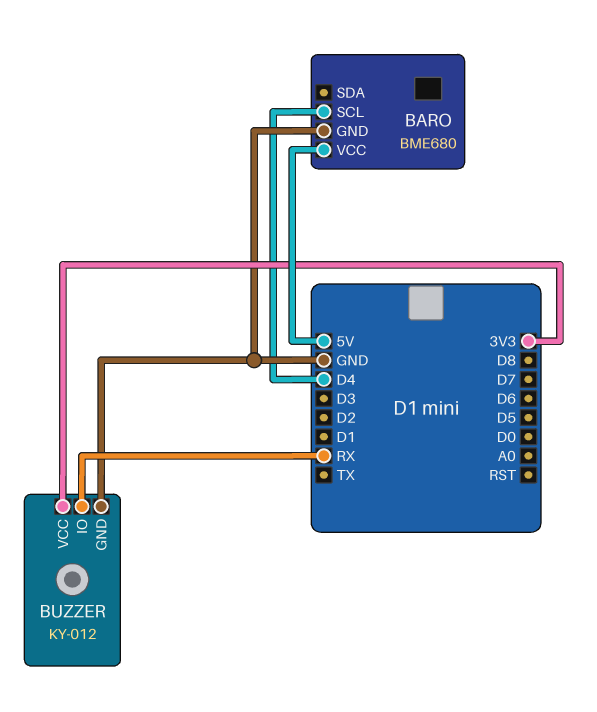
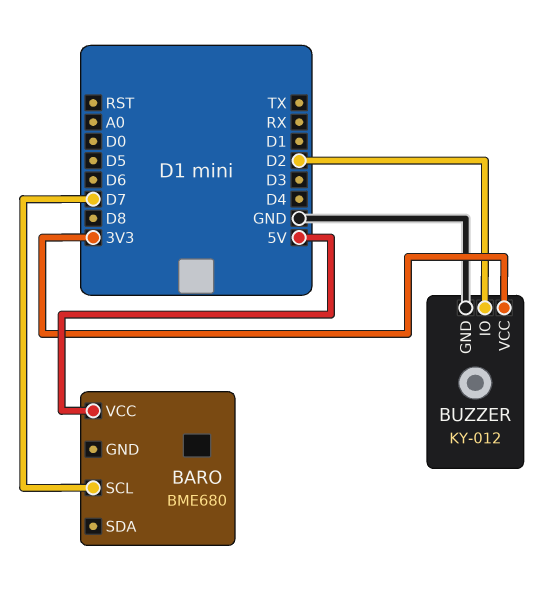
BARO pin GND: GND -> none
BARO pin SCL: D4 -> D7
BUZZER pin IO: RX -> D2

